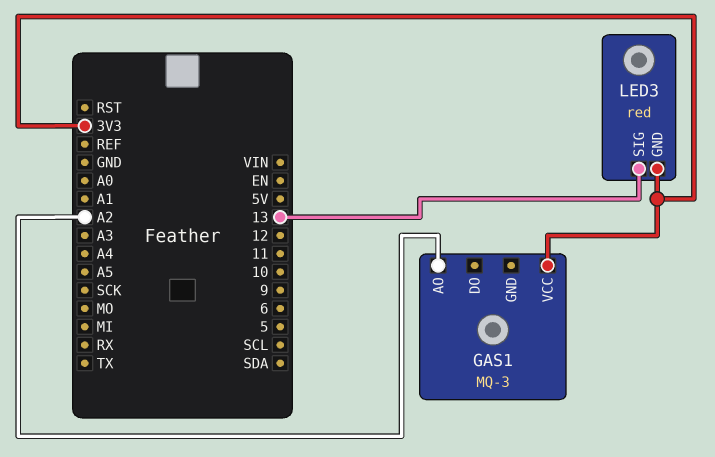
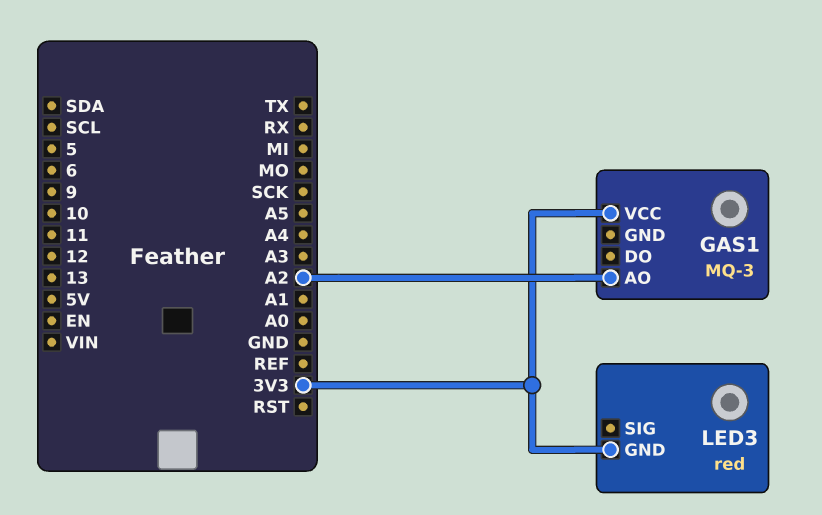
LED3 pin SIG: 13 -> none

